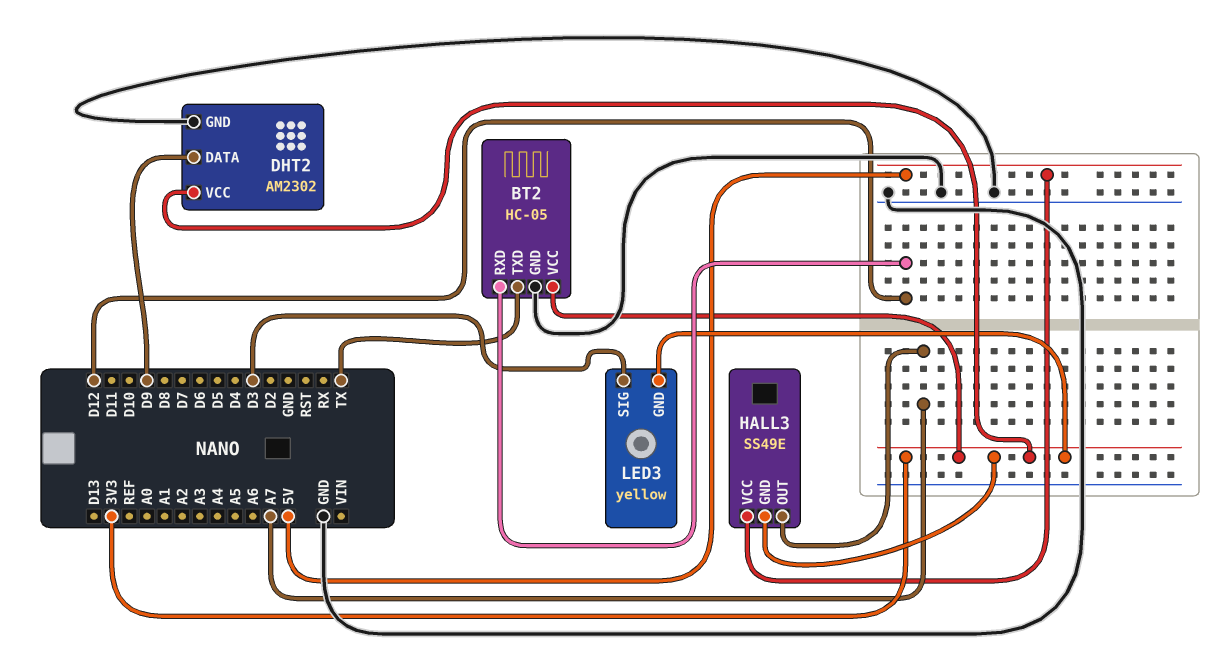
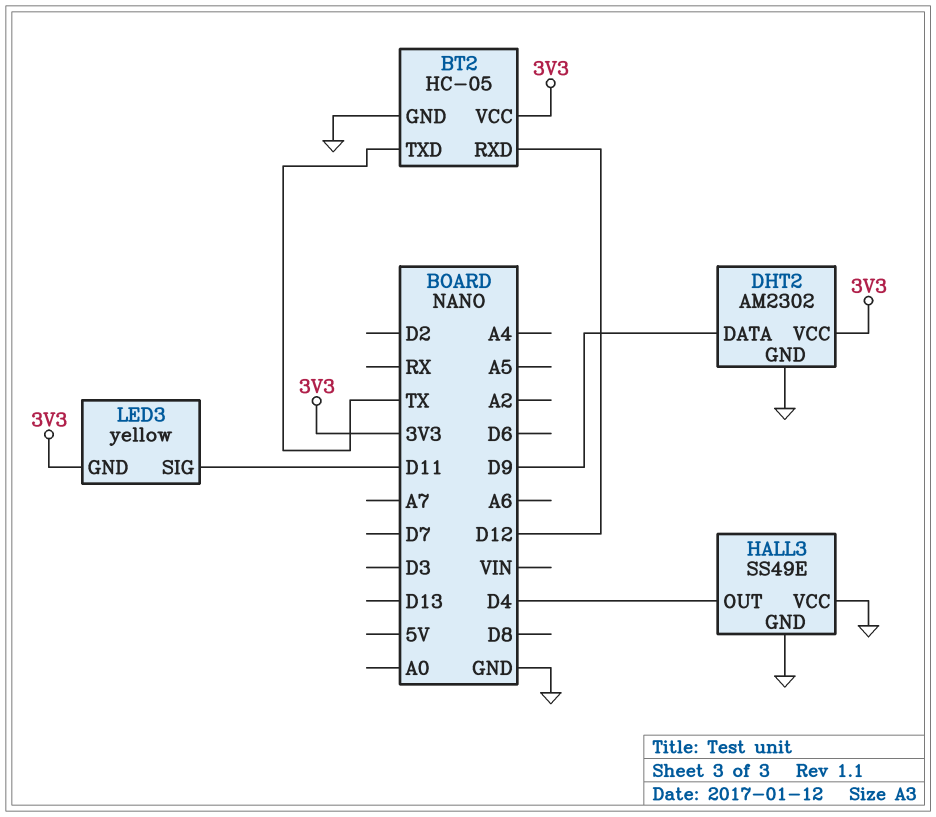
HALL3 pin GND: 3V3 -> GND
HALL3 pin OUT: A7 -> D4
HALL3 pin VCC: 5V -> GND
LED3 pin SIG: D3 -> D11

